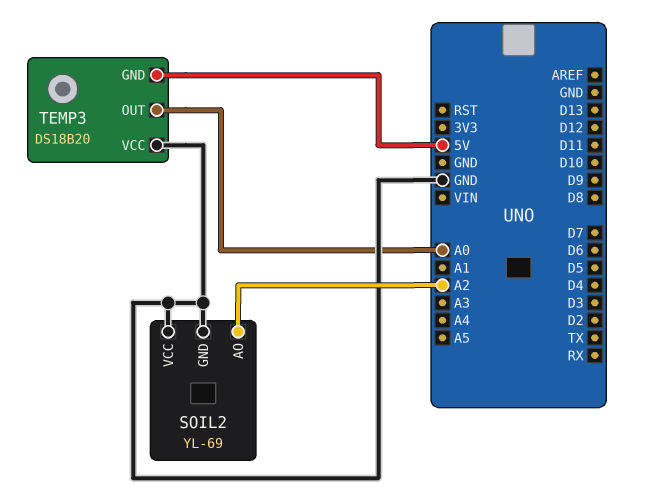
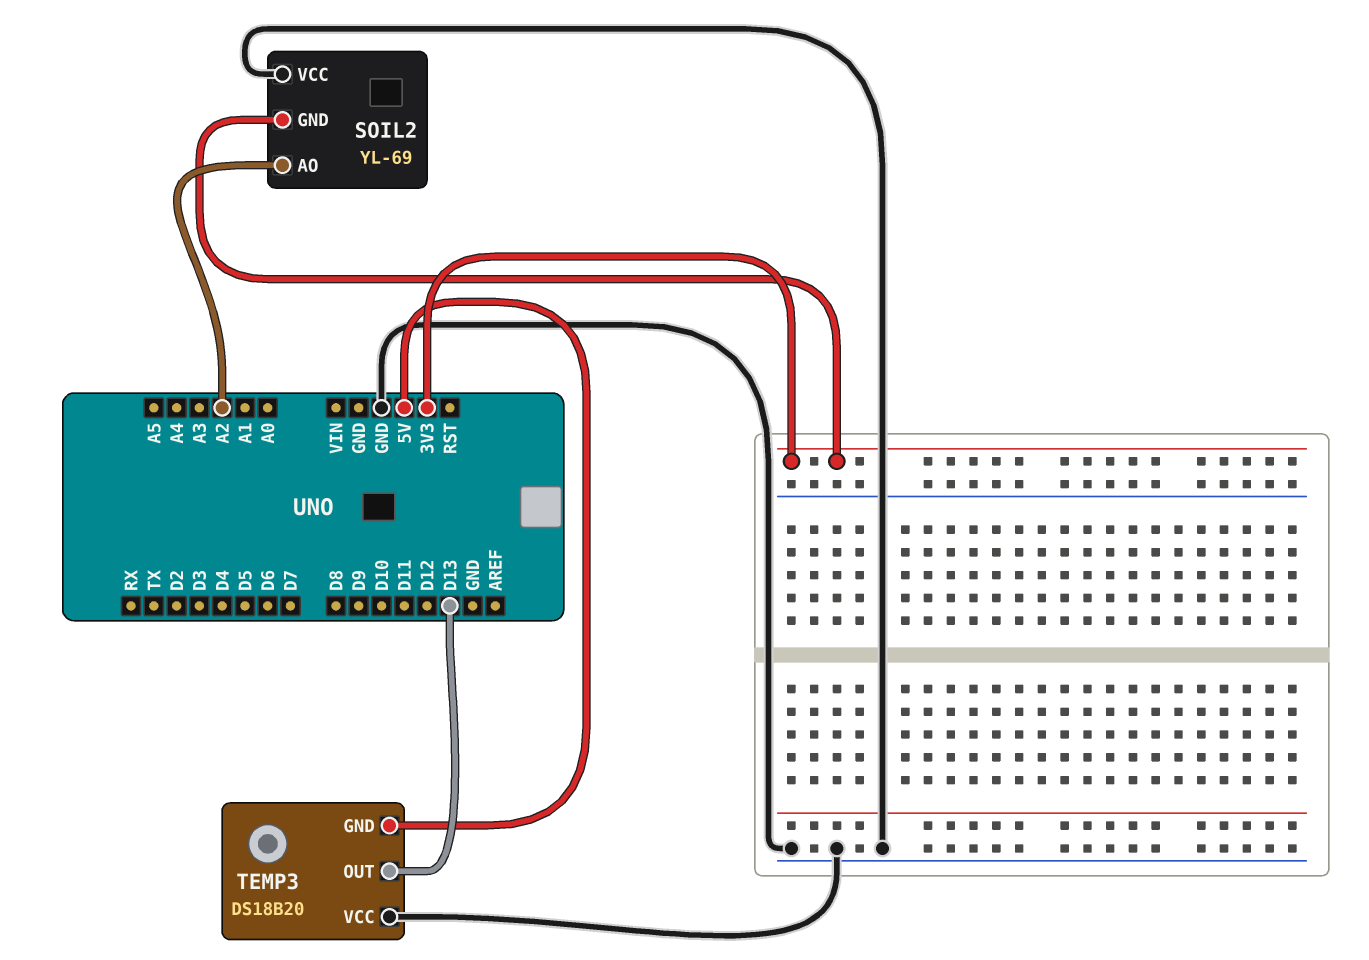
SOIL2 pin GND: GND -> 3V3
TEMP3 pin OUT: A0 -> D13

